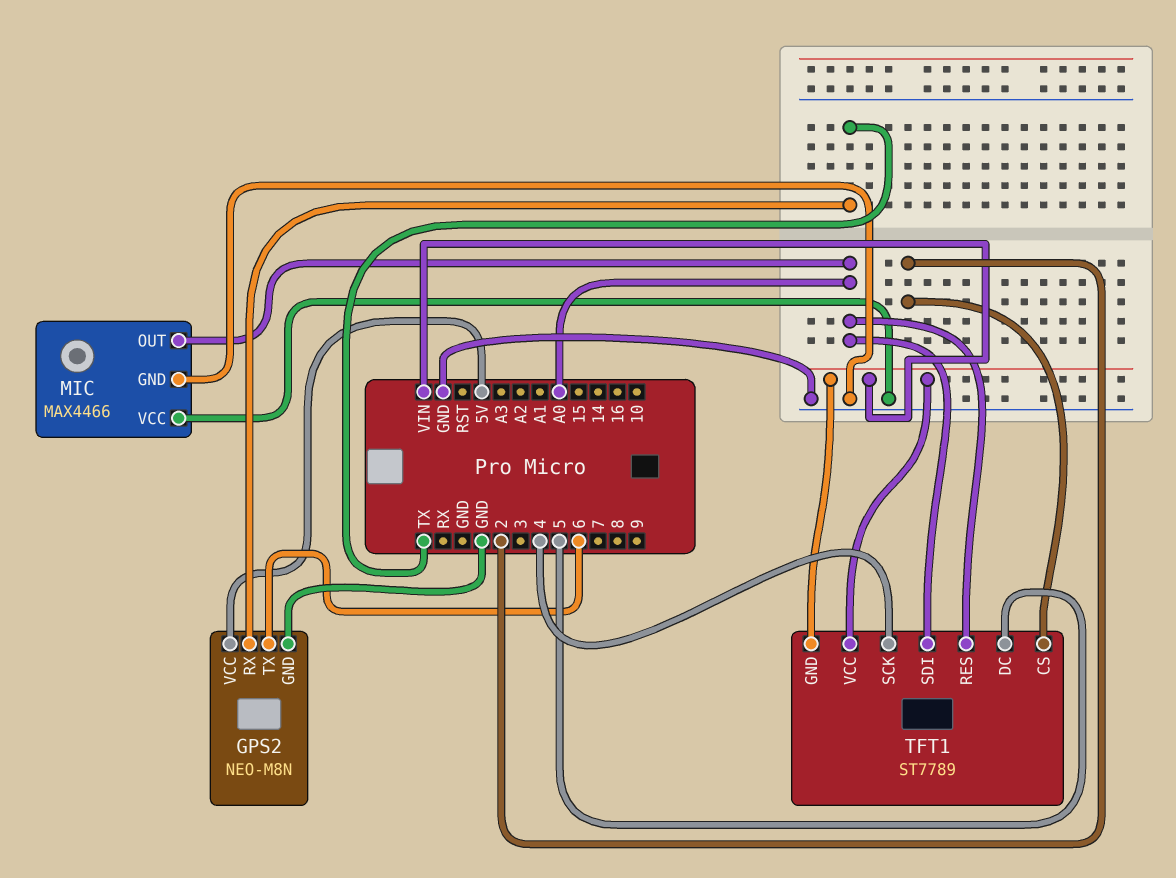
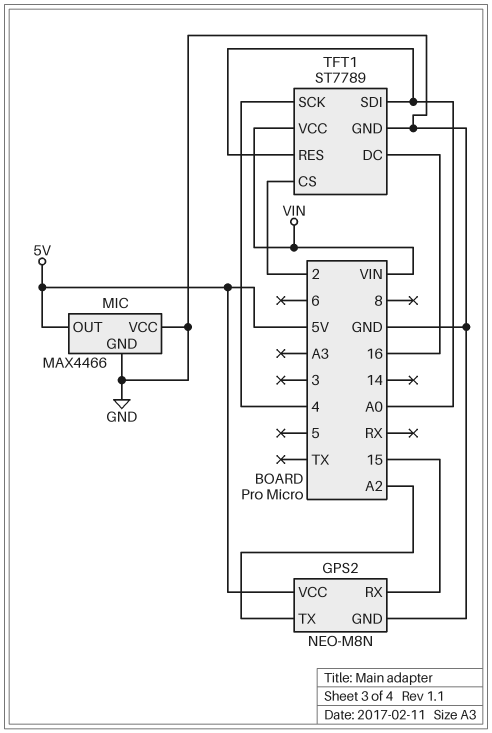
GPS2 pin RX: TX -> 15
GPS2 pin TX: 6 -> A2
MIC pin OUT: A0 -> 5V
TFT1 pin DC: 5 -> 16
TFT1 pin GND: VIN -> GND

